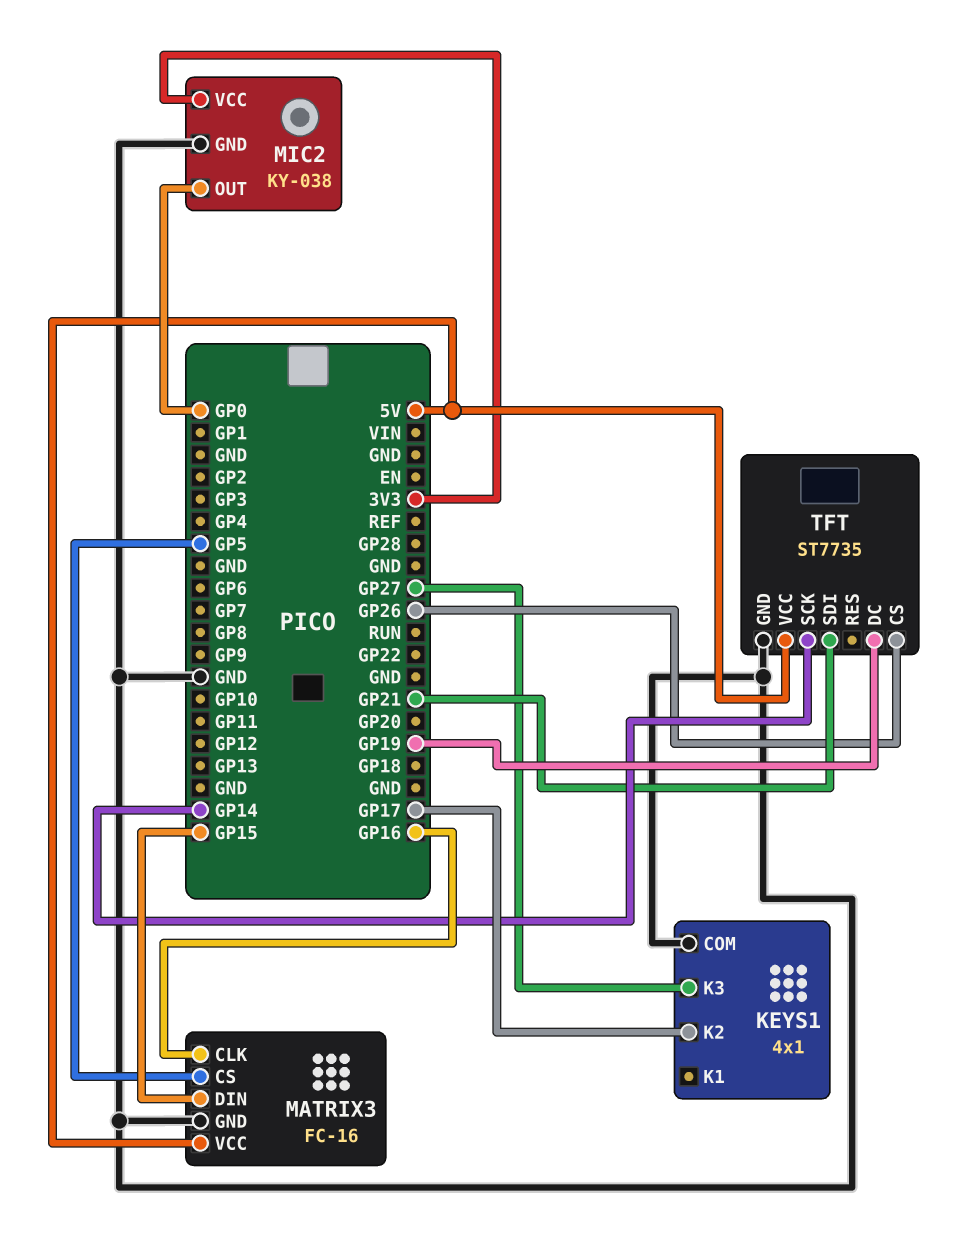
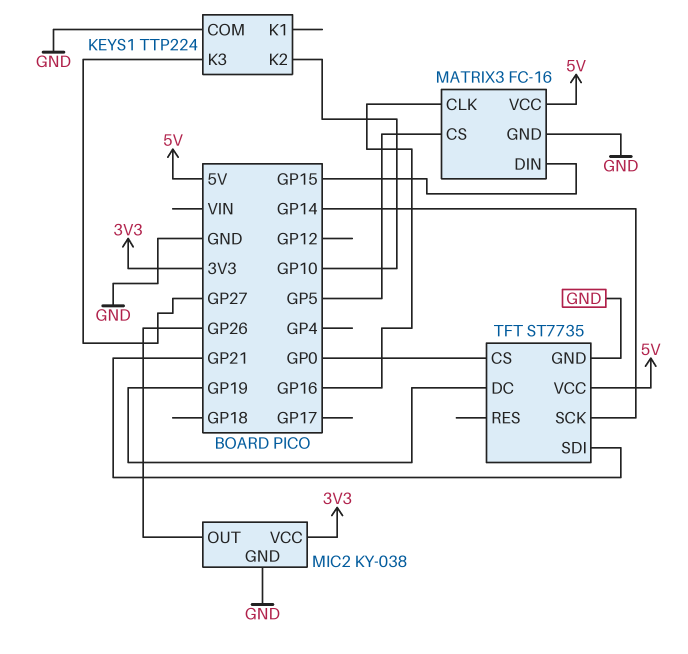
KEYS1: 4x1 -> TTP224
KEYS1 pin K2: GP17 -> GP10
MIC2 pin OUT: GP0 -> GP26
TFT pin CS: GP26 -> GP0

